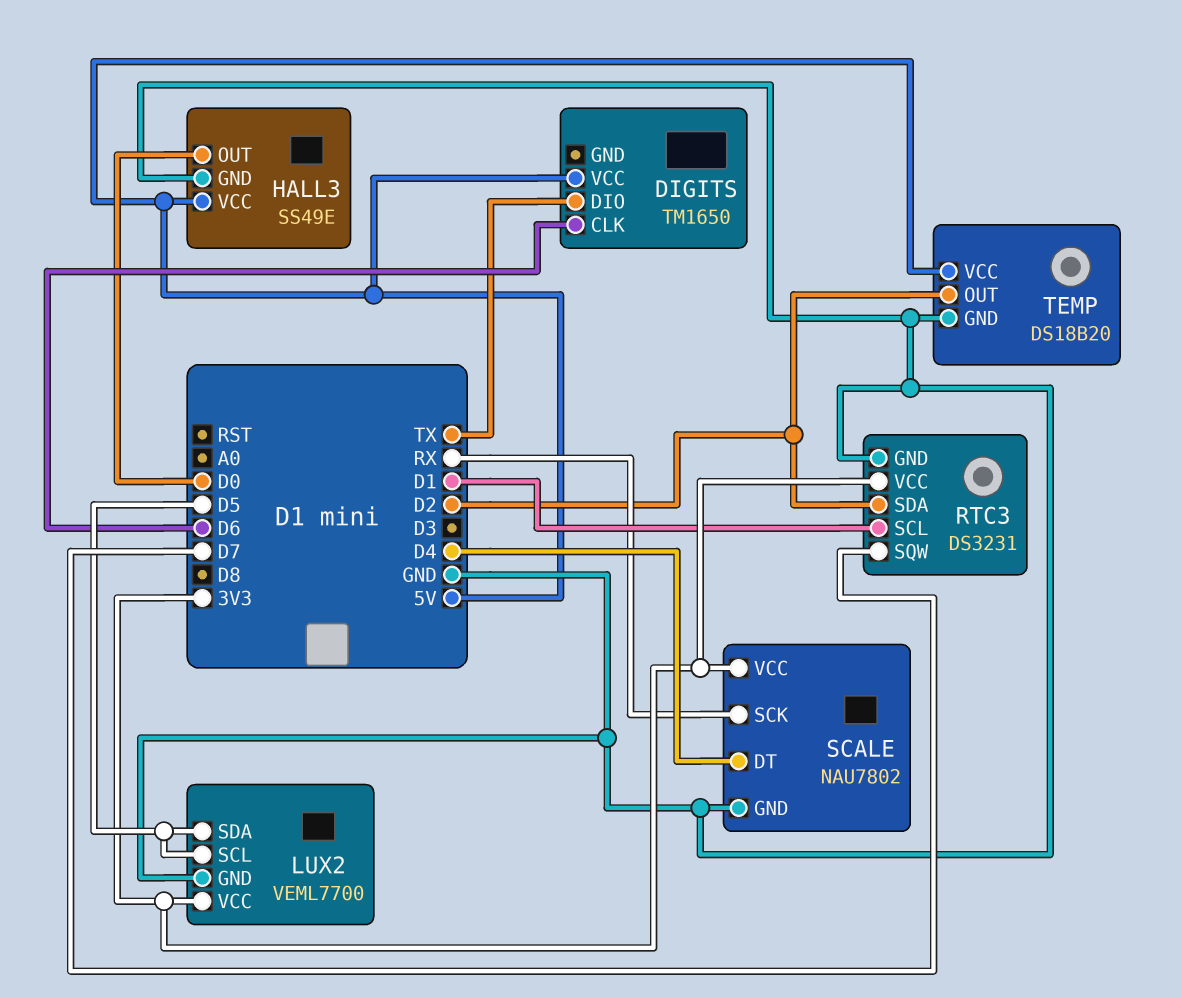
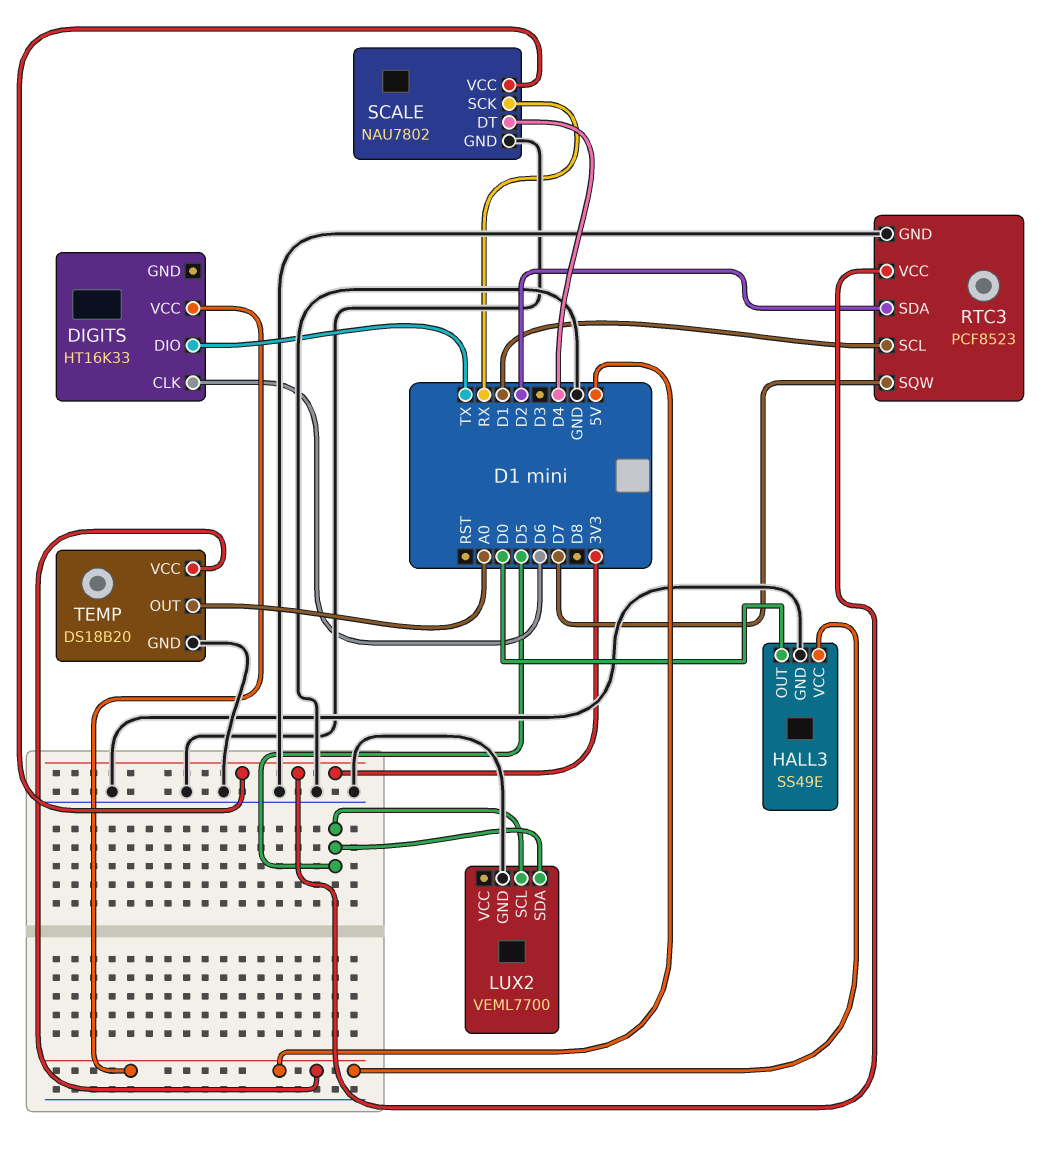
DIGITS: TM1650 -> HT16K33
LUX2 pin VCC: 3V3 -> none
RTC3: DS3231 -> PCF8523
TEMP pin OUT: D2 -> A0

